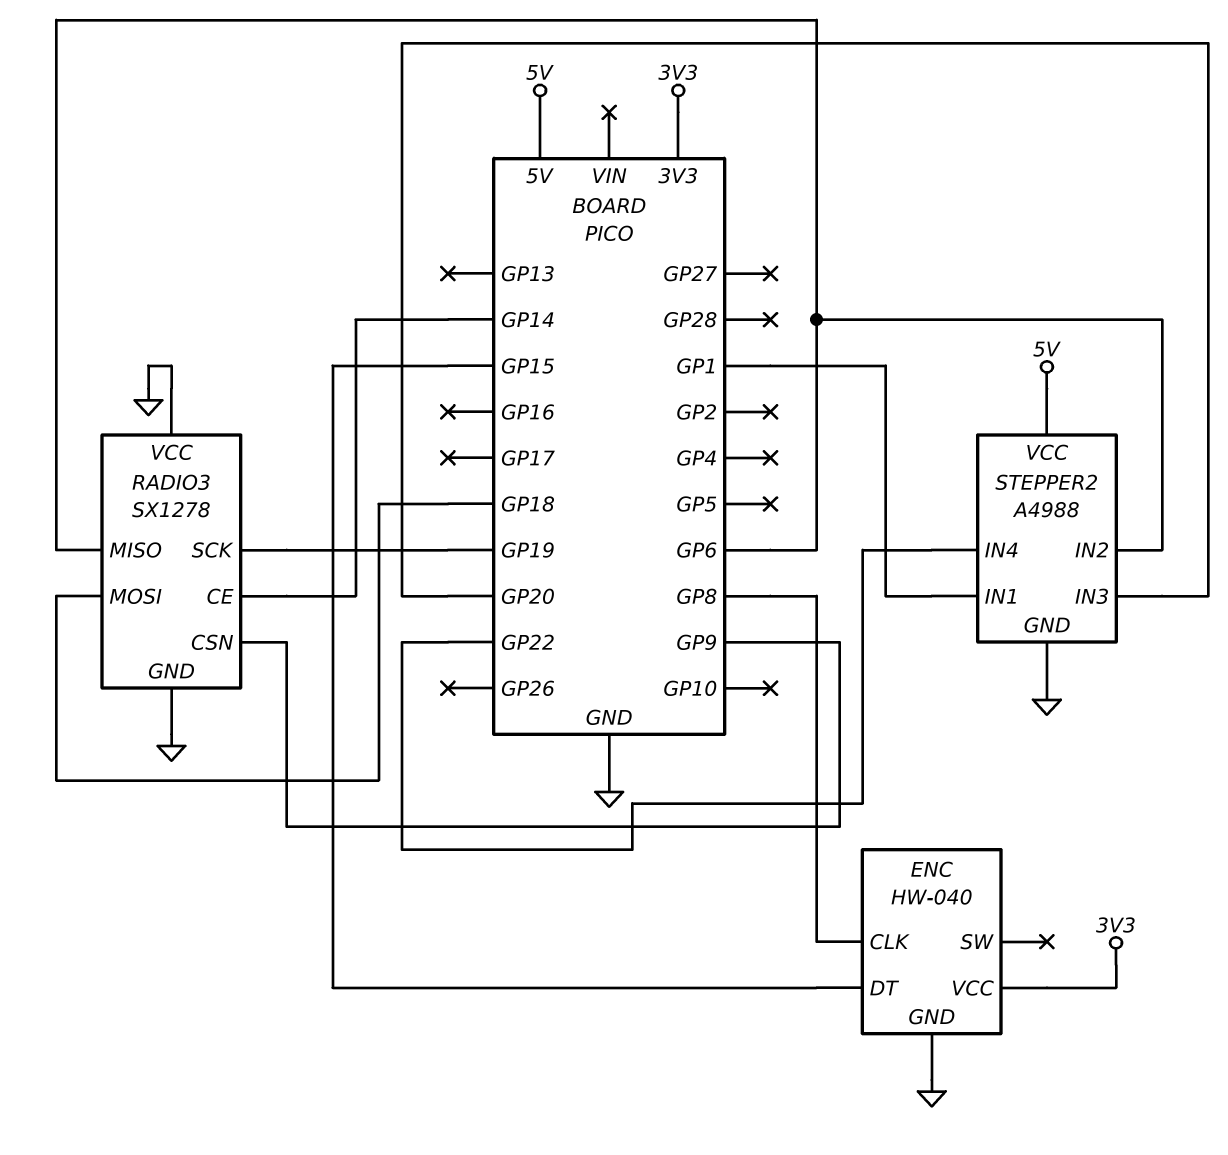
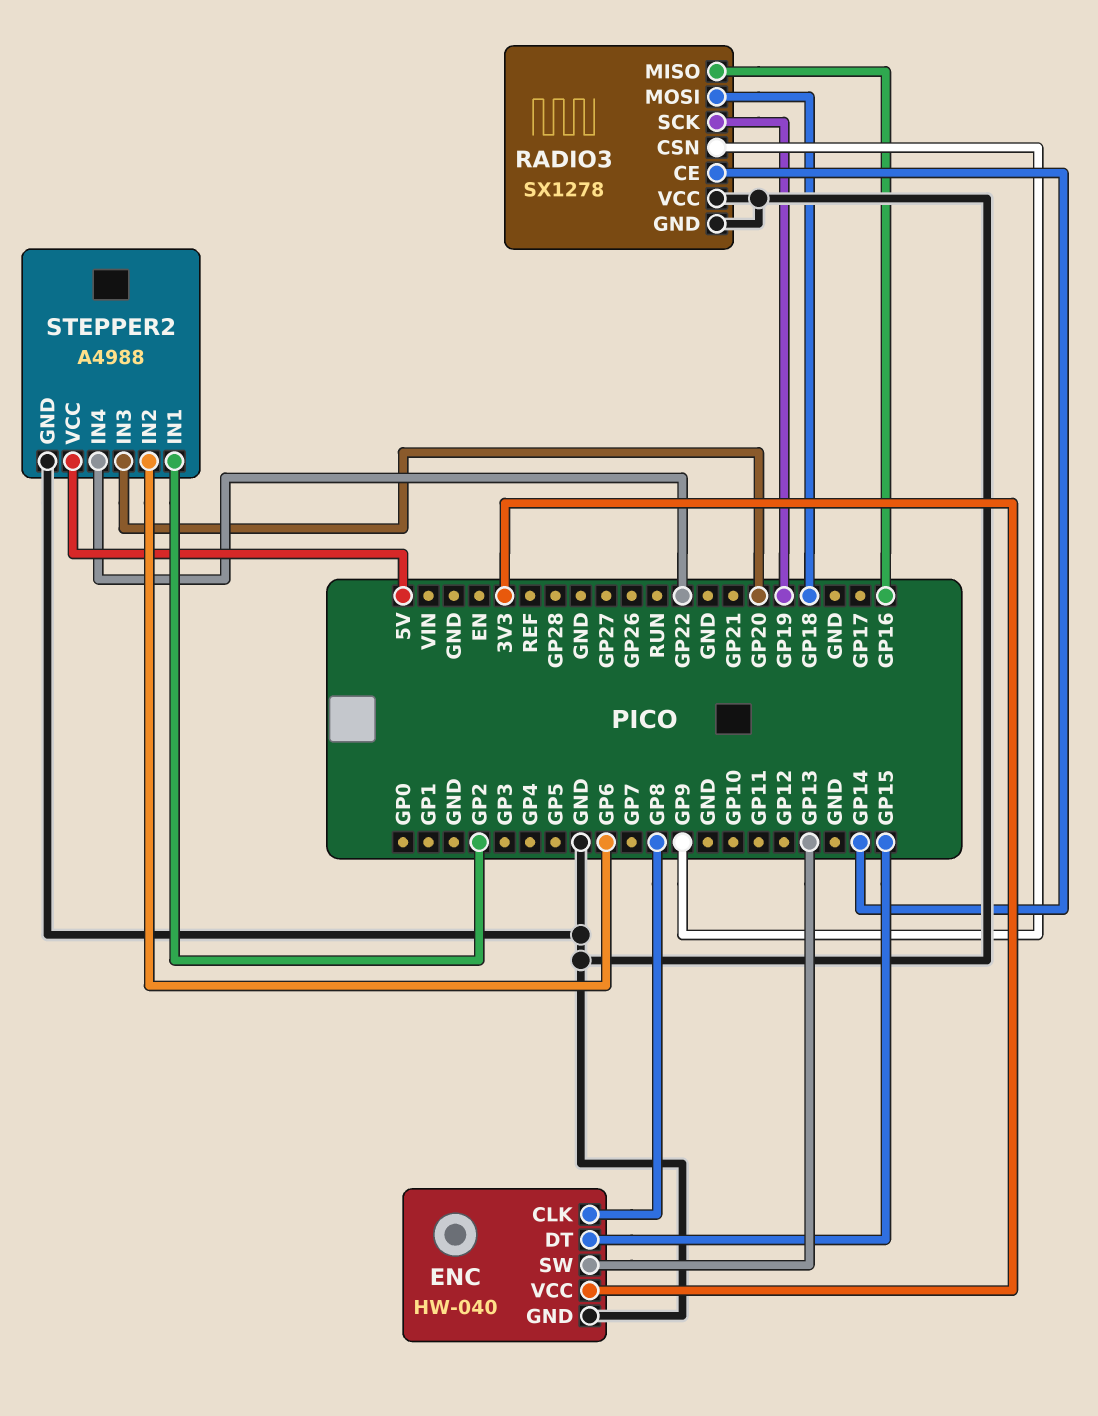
ENC pin SW: none -> GP13
RADIO3 pin MISO: GP6 -> GP16
STEPPER2 pin IN1: GP1 -> GP2

